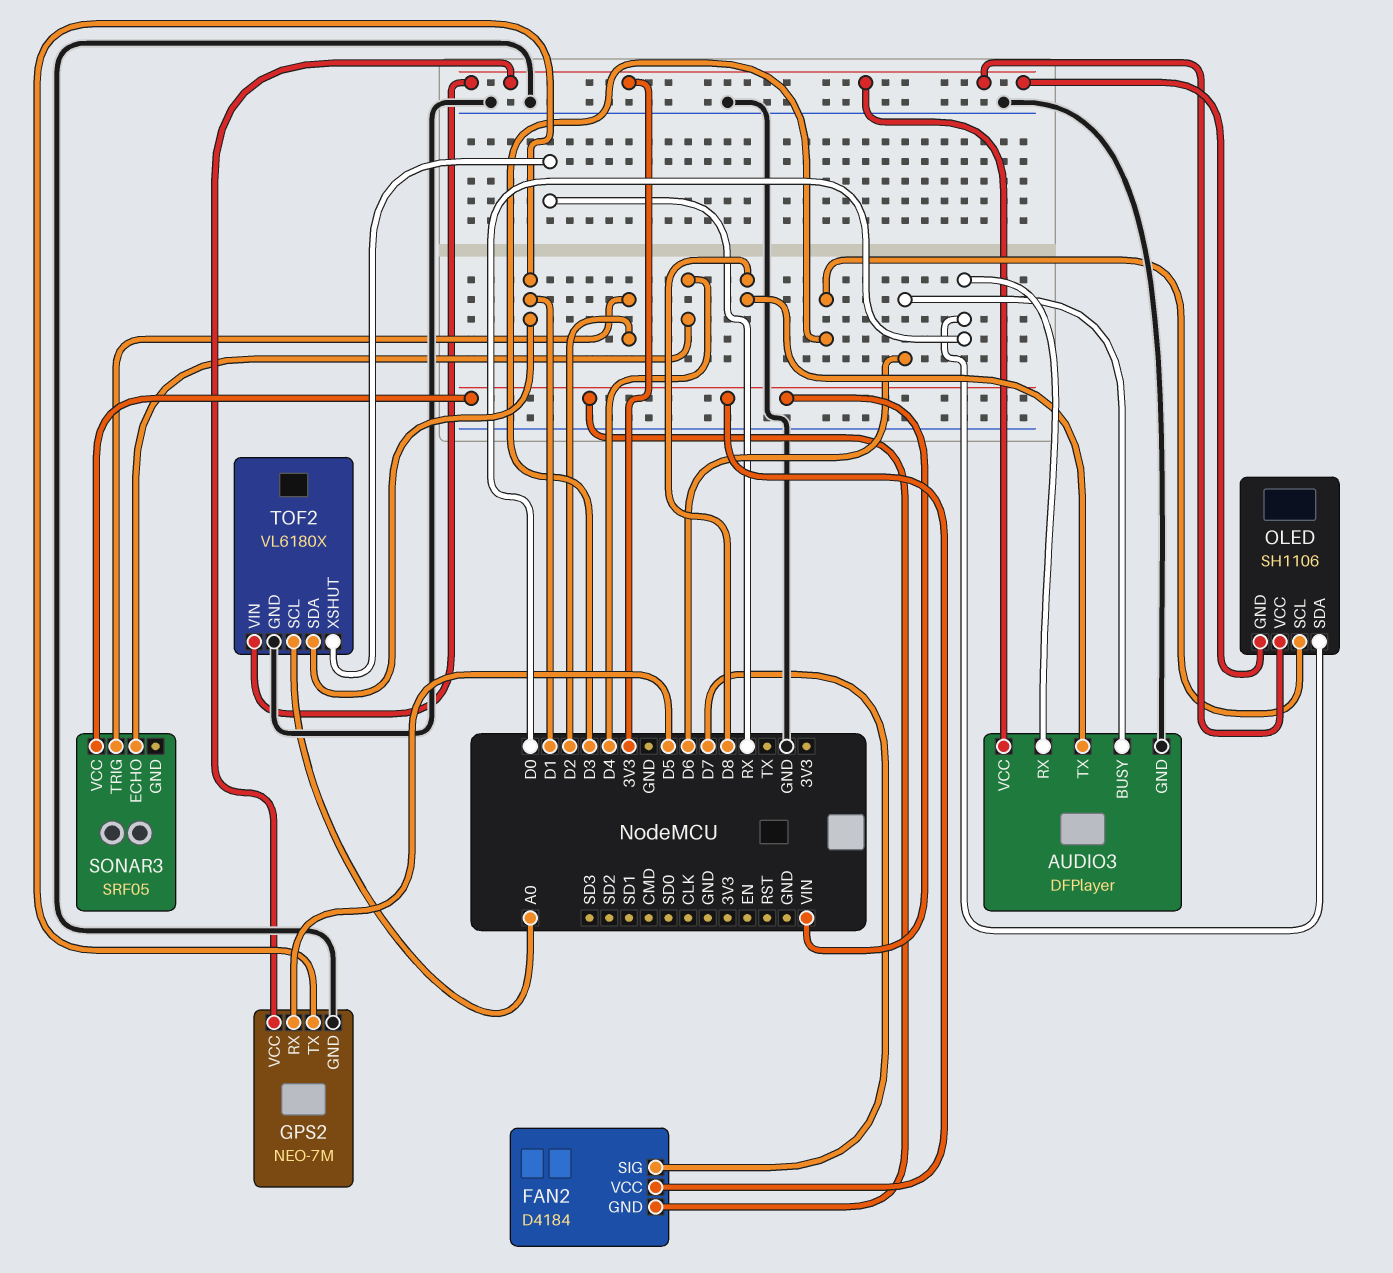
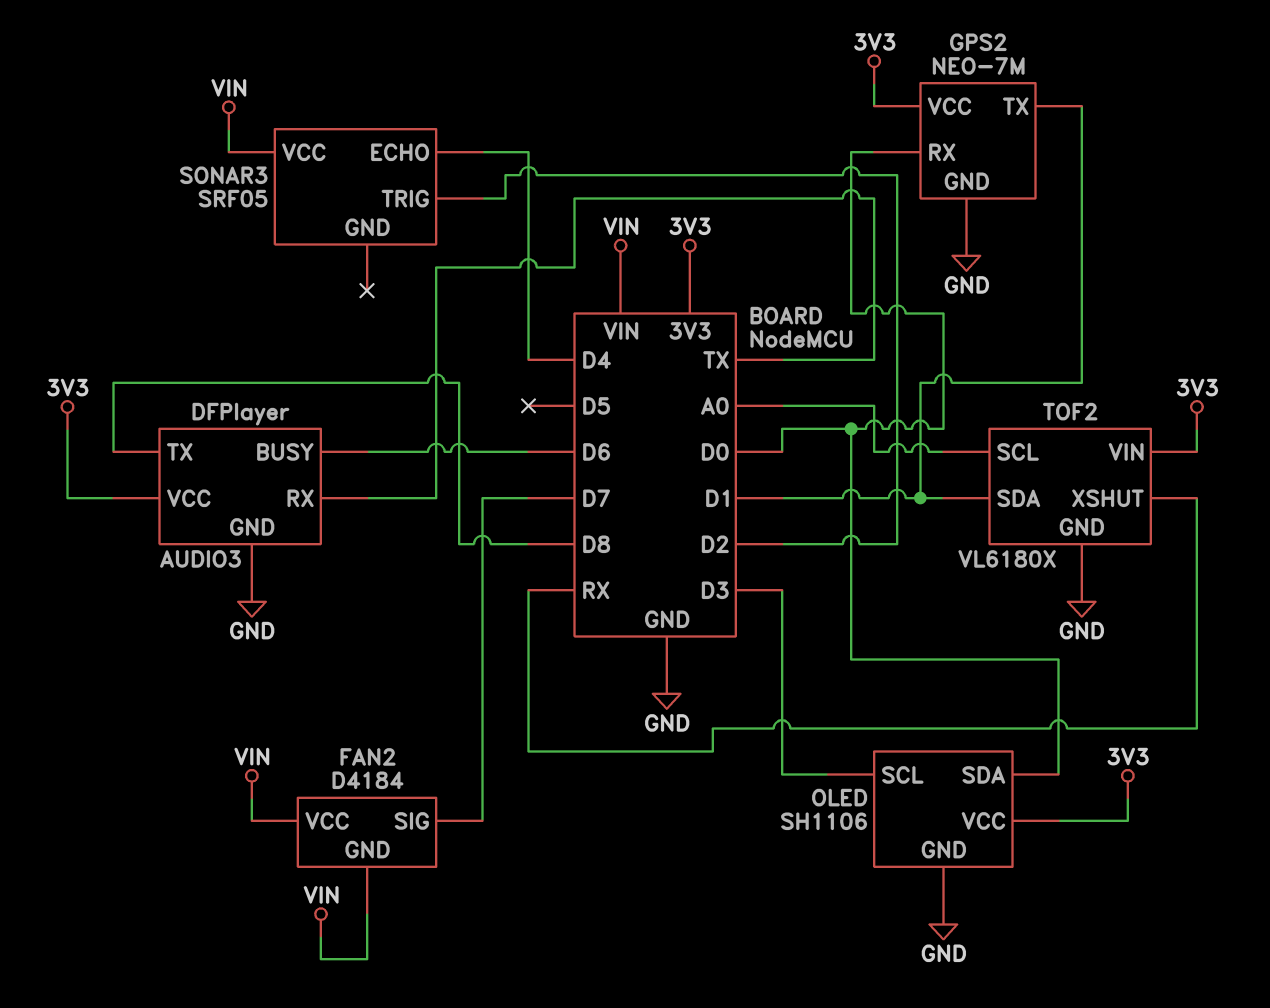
AUDIO3 pin RX: D0 -> TX
GPS2 pin RX: D5 -> D0
OLED pin GND: 3V3 -> GND

